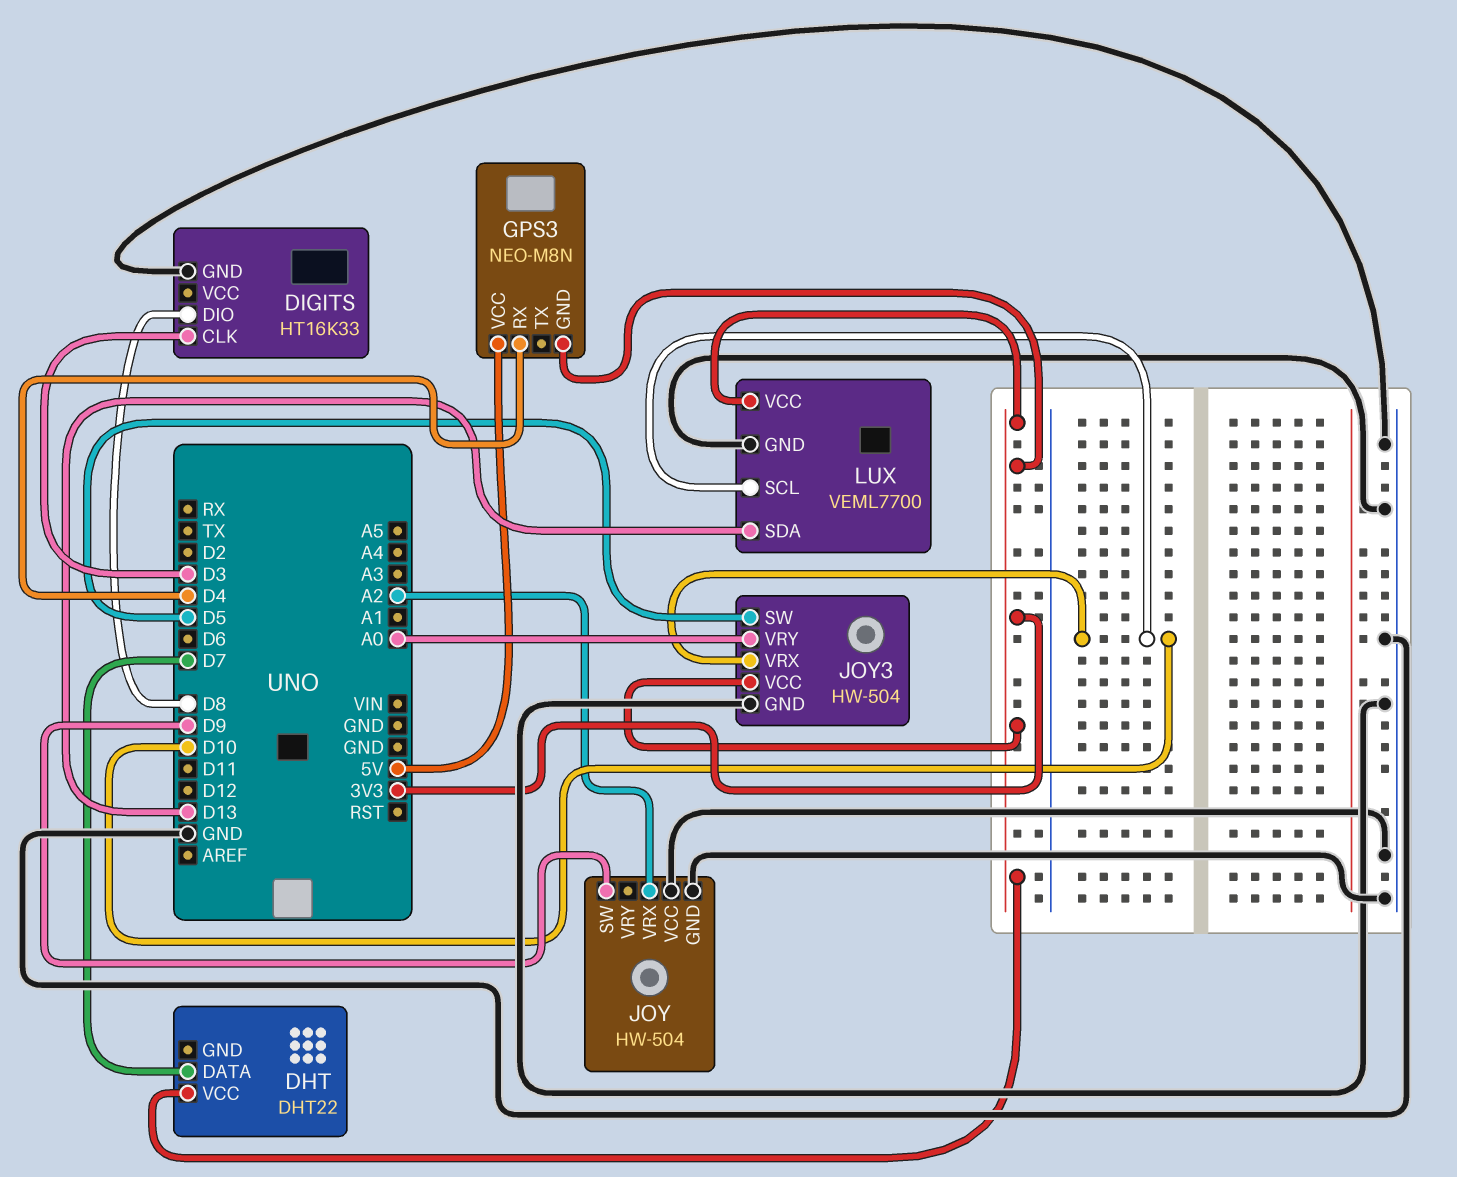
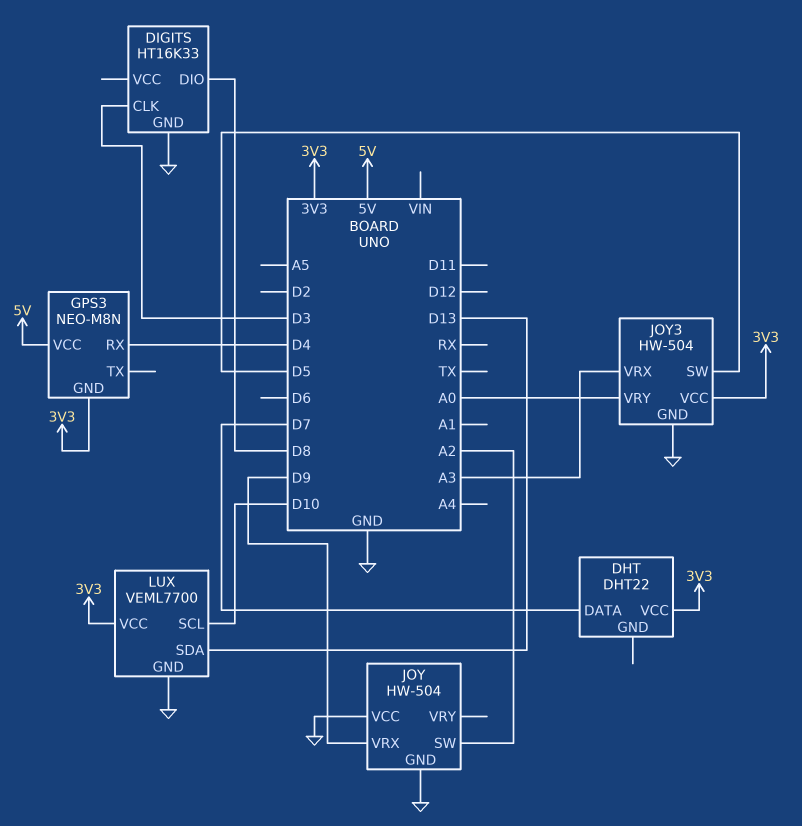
JOY pin SW: D9 -> A2
JOY pin VRX: A2 -> D9
JOY3 pin VRX: D10 -> A3

